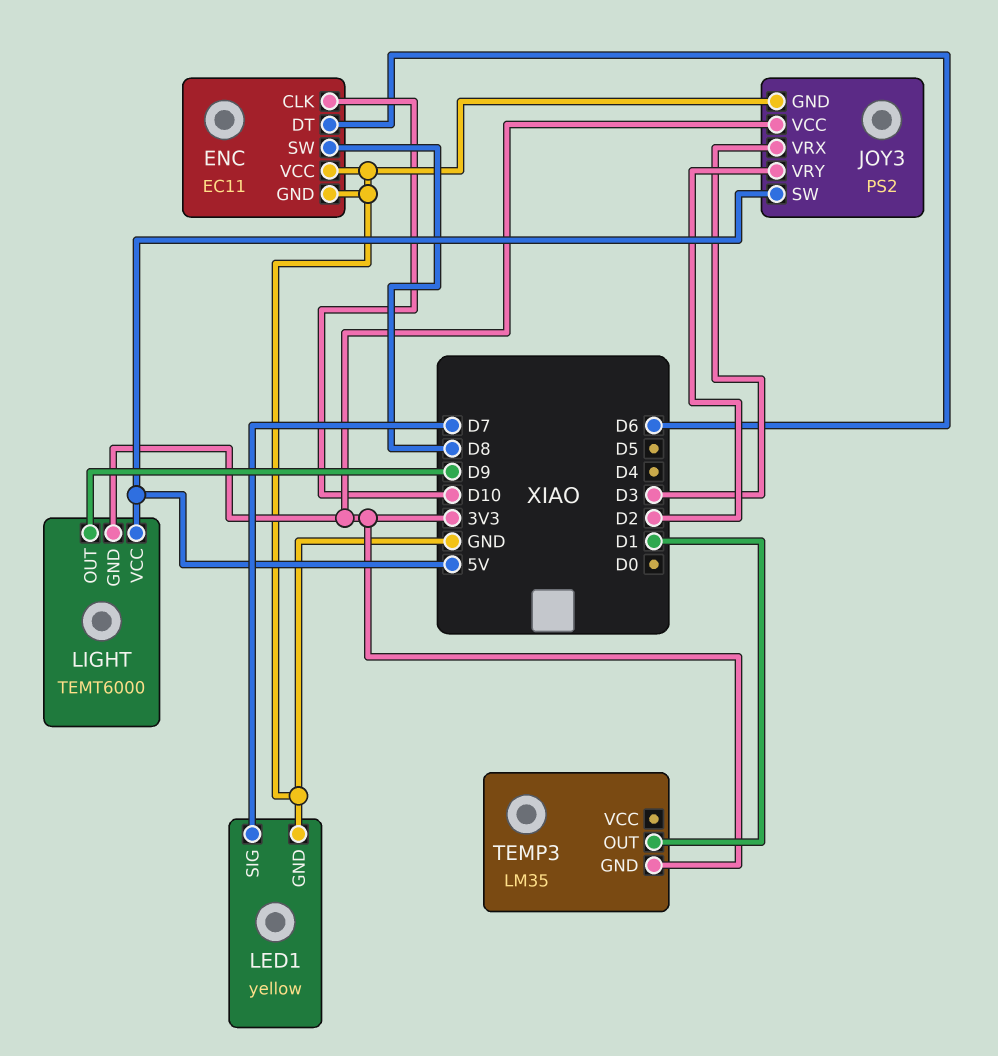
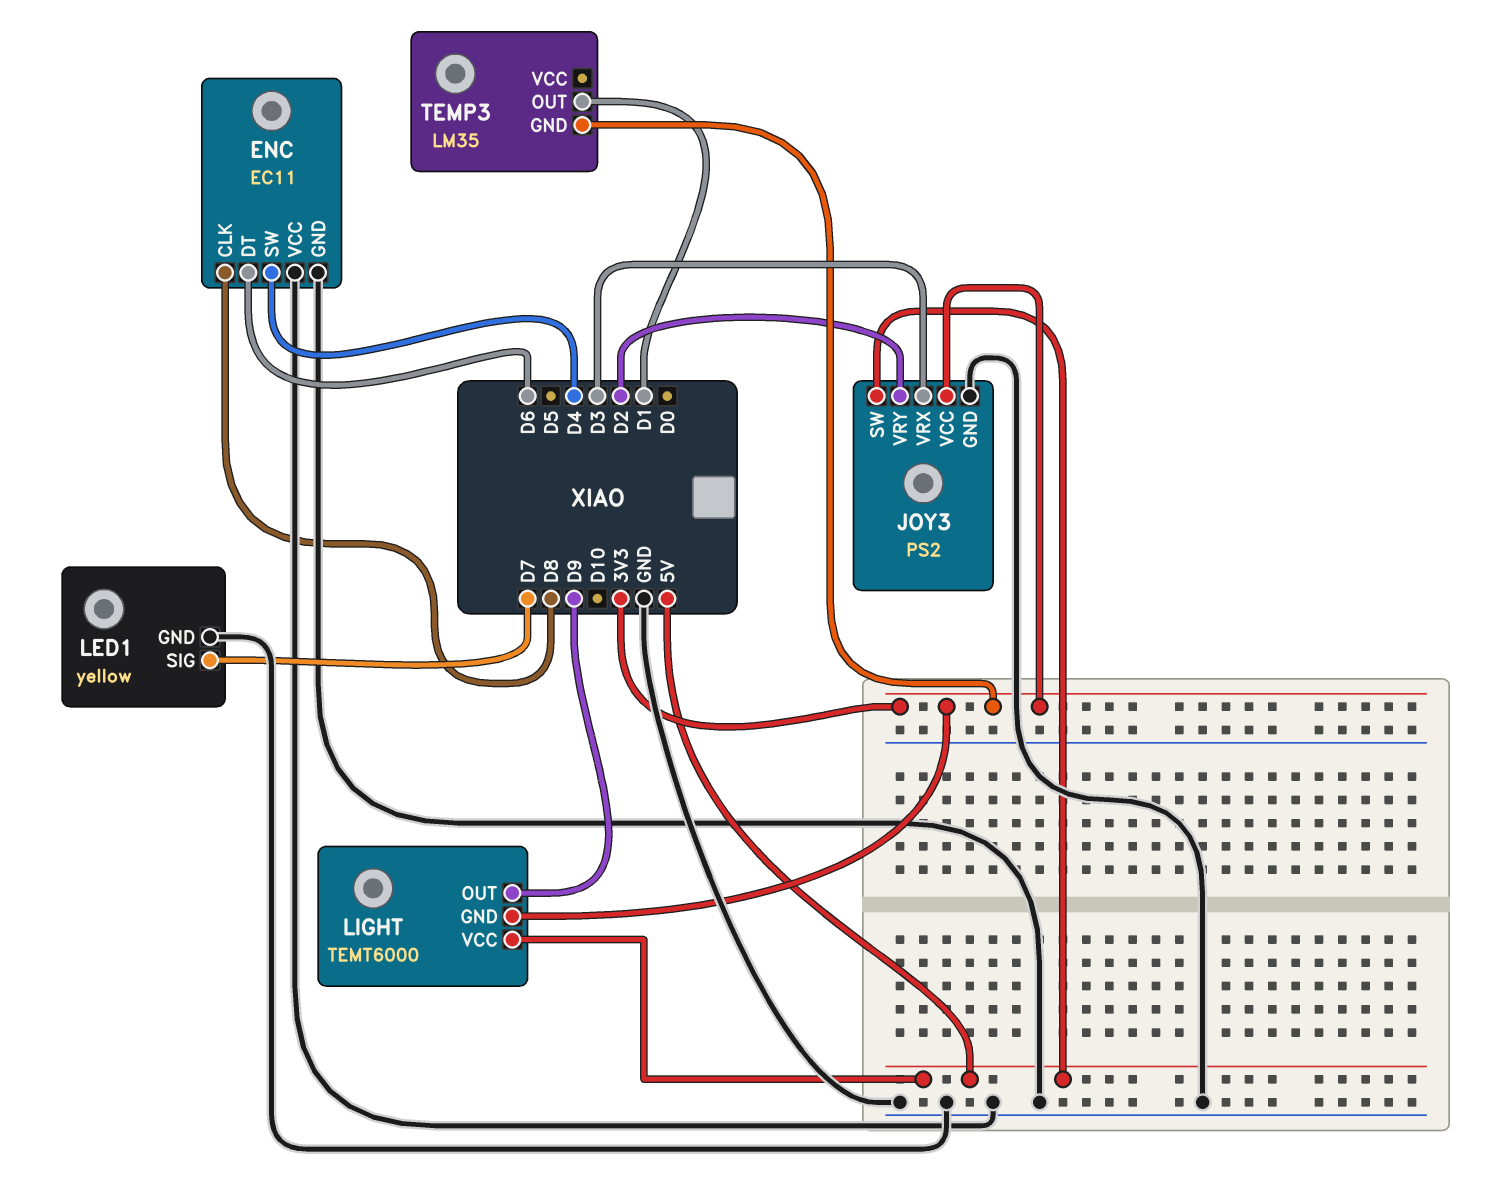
ENC pin CLK: D10 -> D8
ENC pin SW: D8 -> D4

